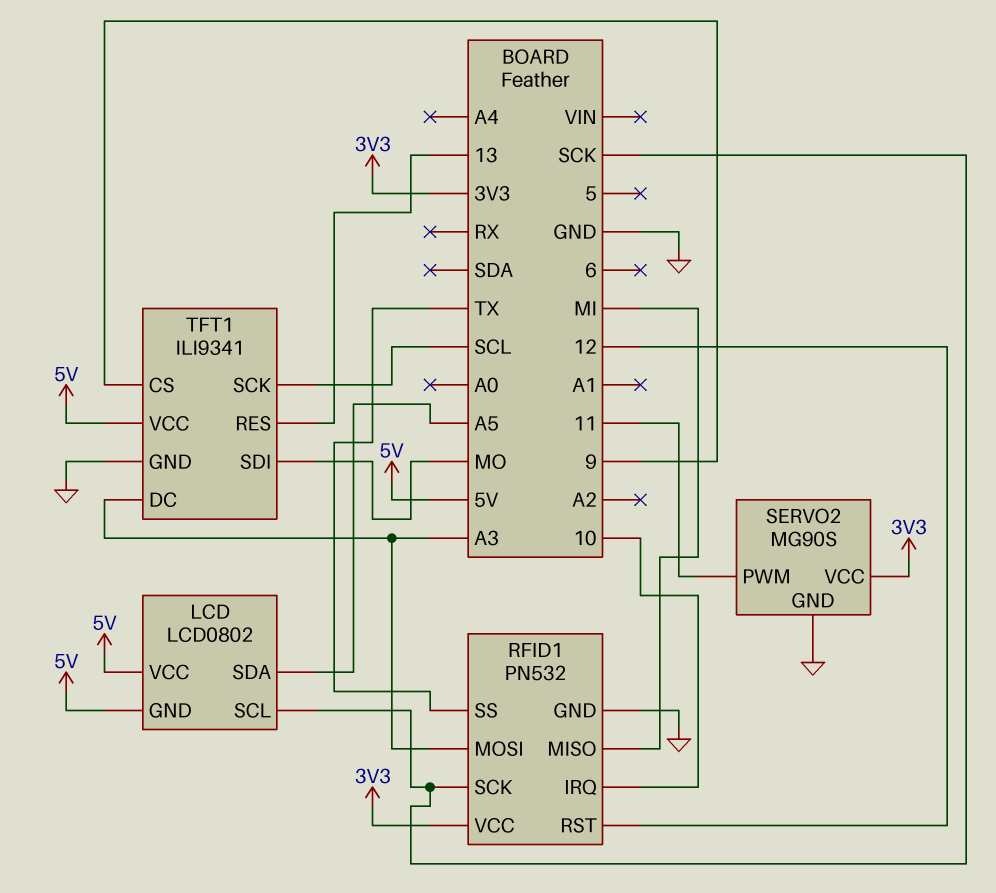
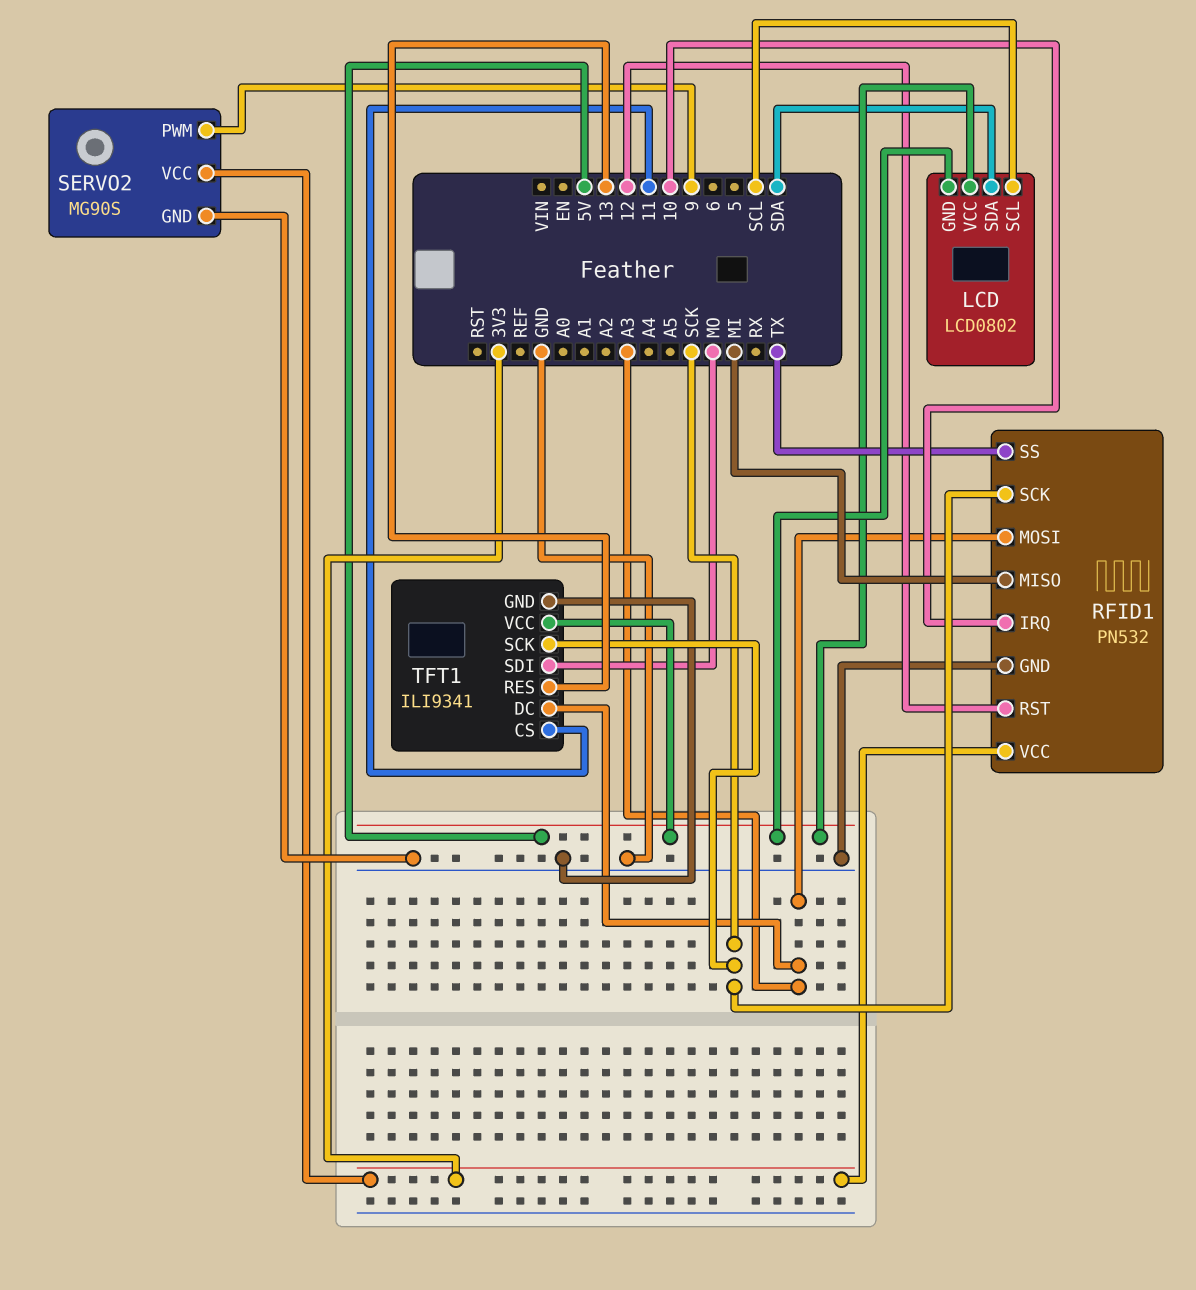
LCD pin SCL: SCK -> SCL
LCD pin SDA: A5 -> SDA
SERVO2 pin PWM: 11 -> 9
TFT1 pin CS: 9 -> 11
TFT1 pin SCK: SCL -> SCK

